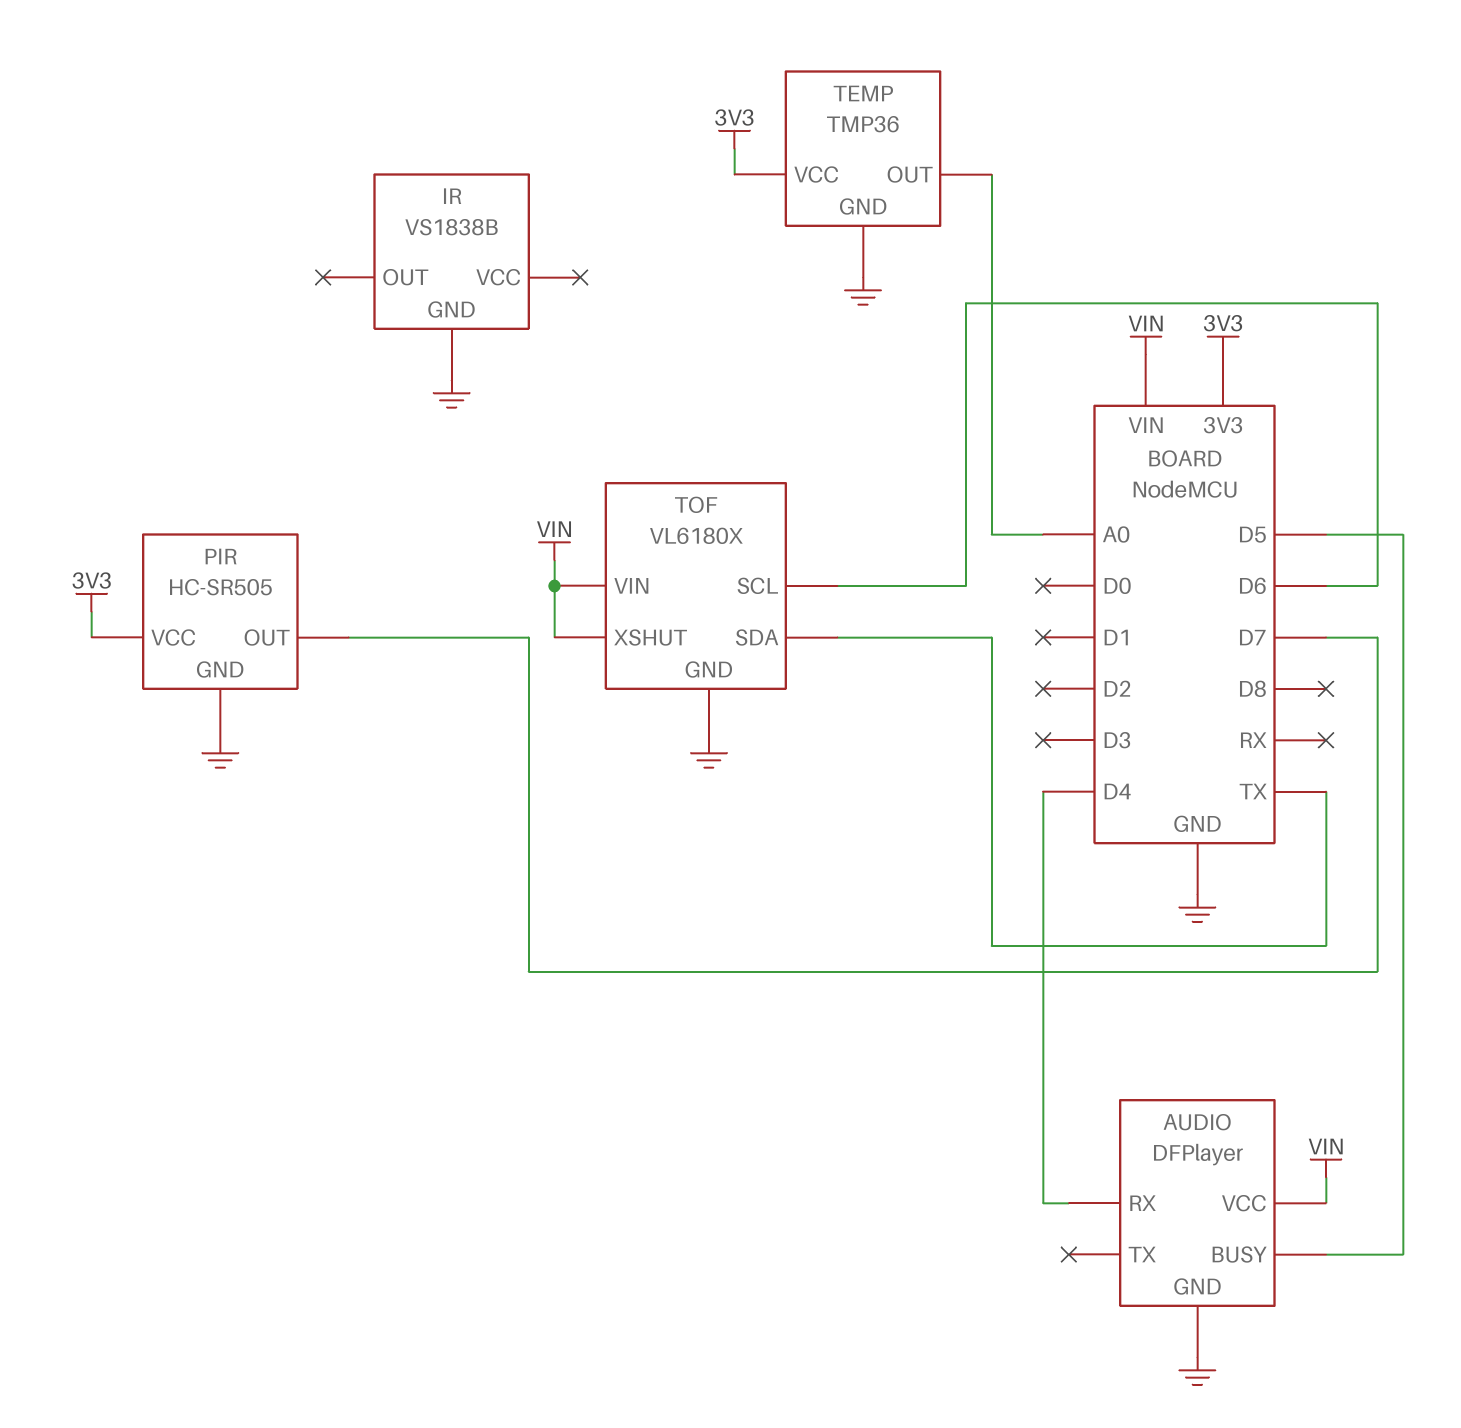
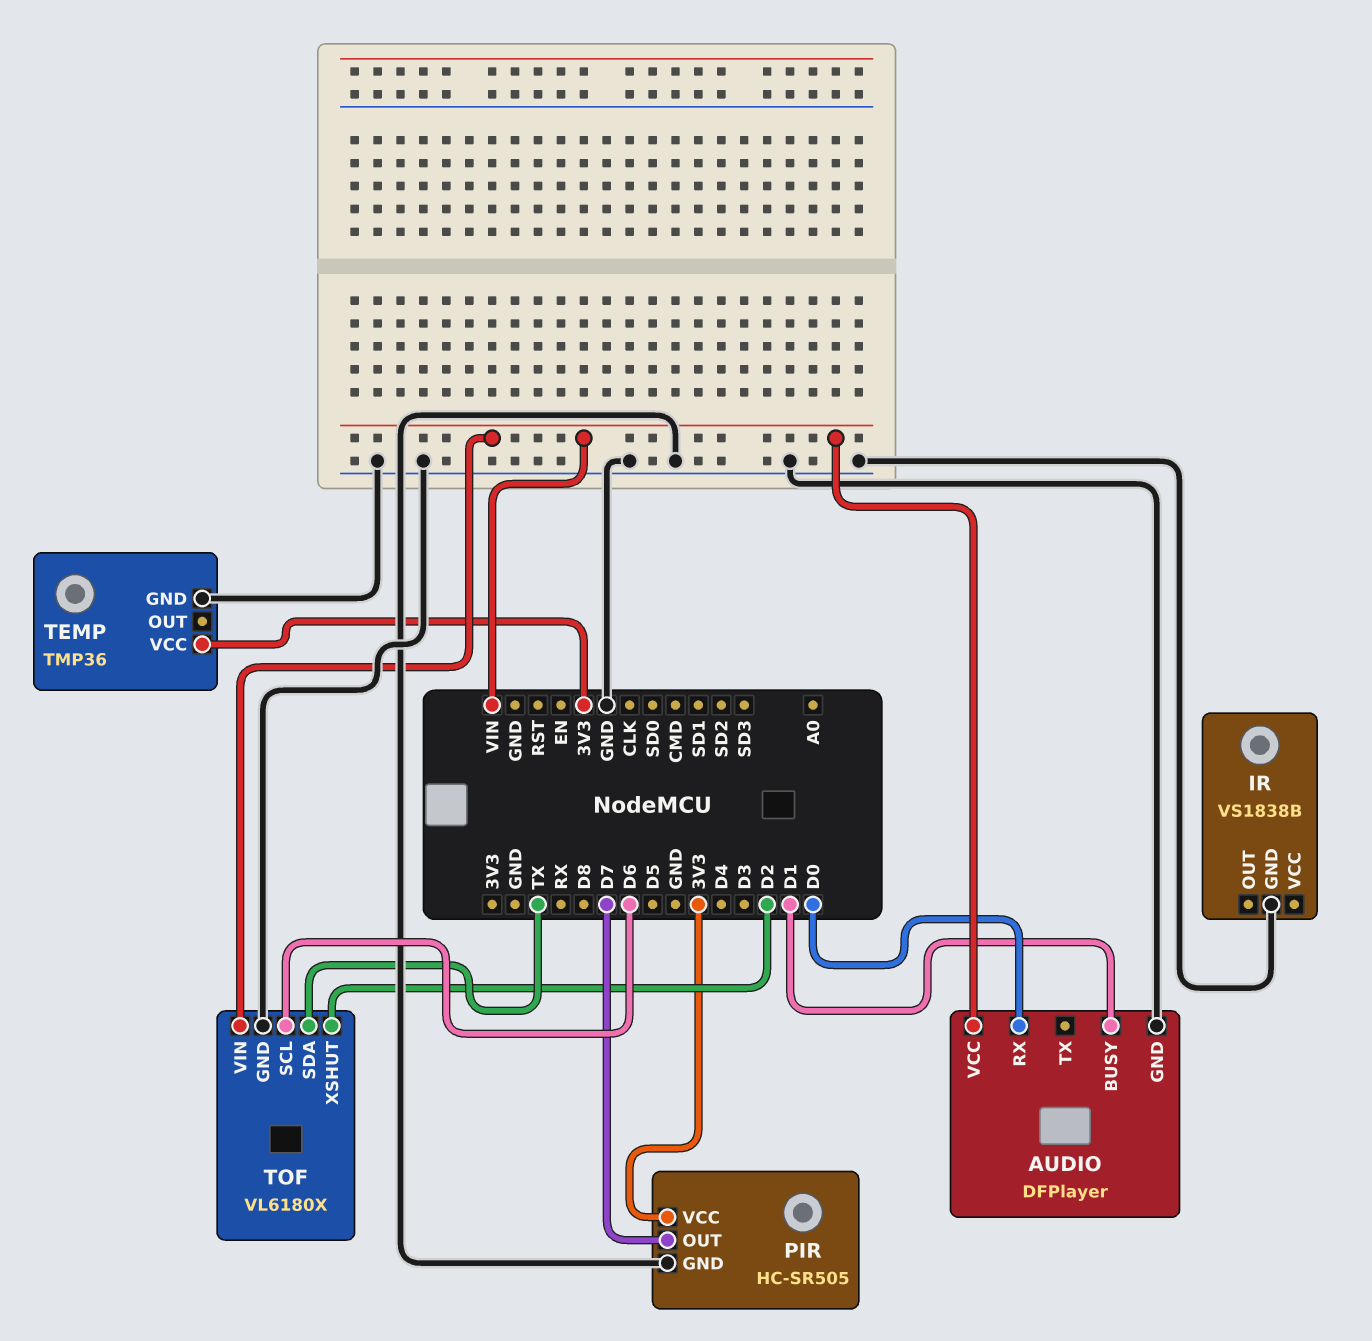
AUDIO pin BUSY: D5 -> D1
AUDIO pin RX: D4 -> D0
TEMP pin OUT: A0 -> none
TOF pin XSHUT: VIN -> D2

